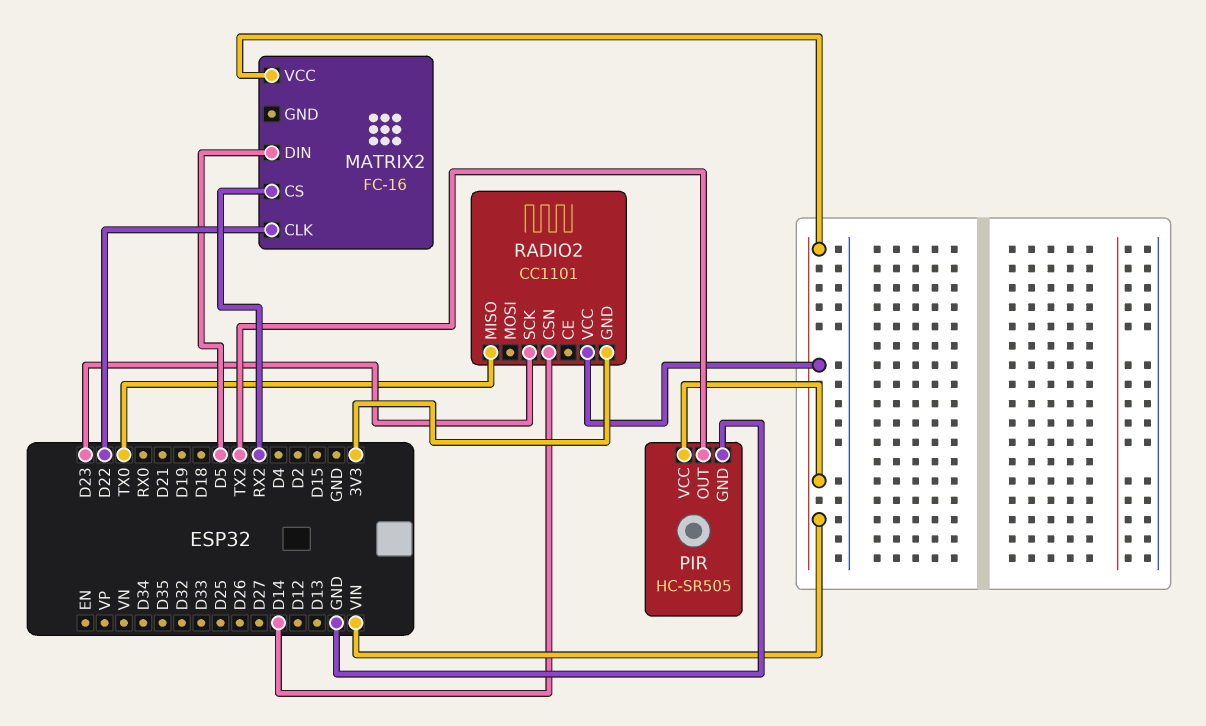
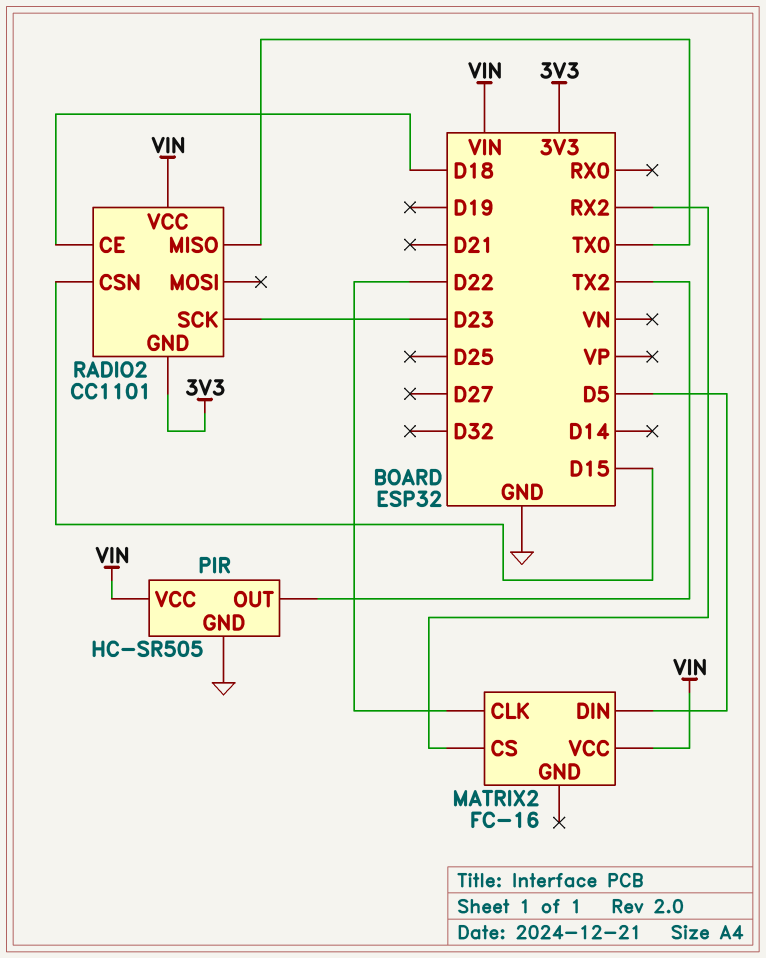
RADIO2 pin CE: none -> D18
RADIO2 pin CSN: D14 -> D15

